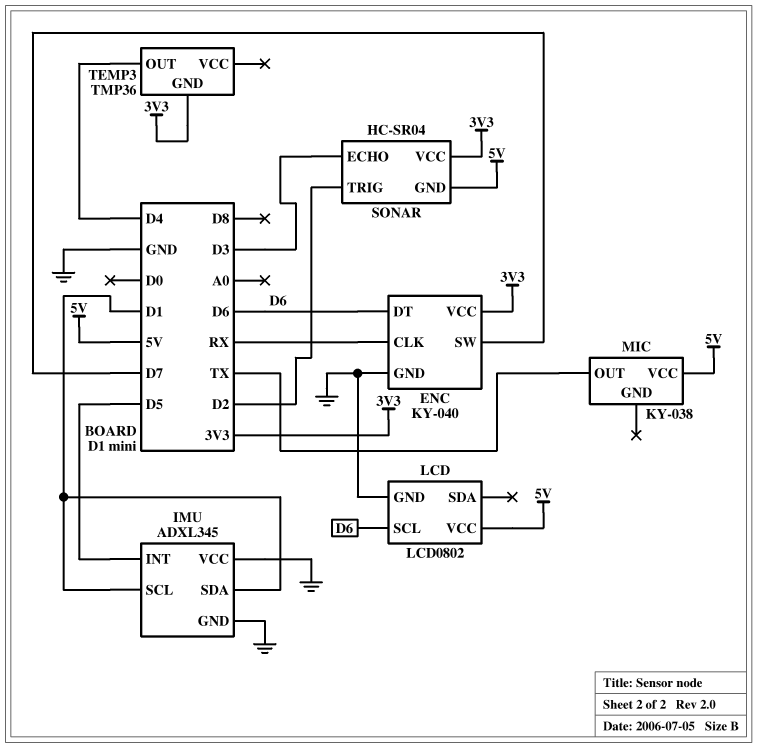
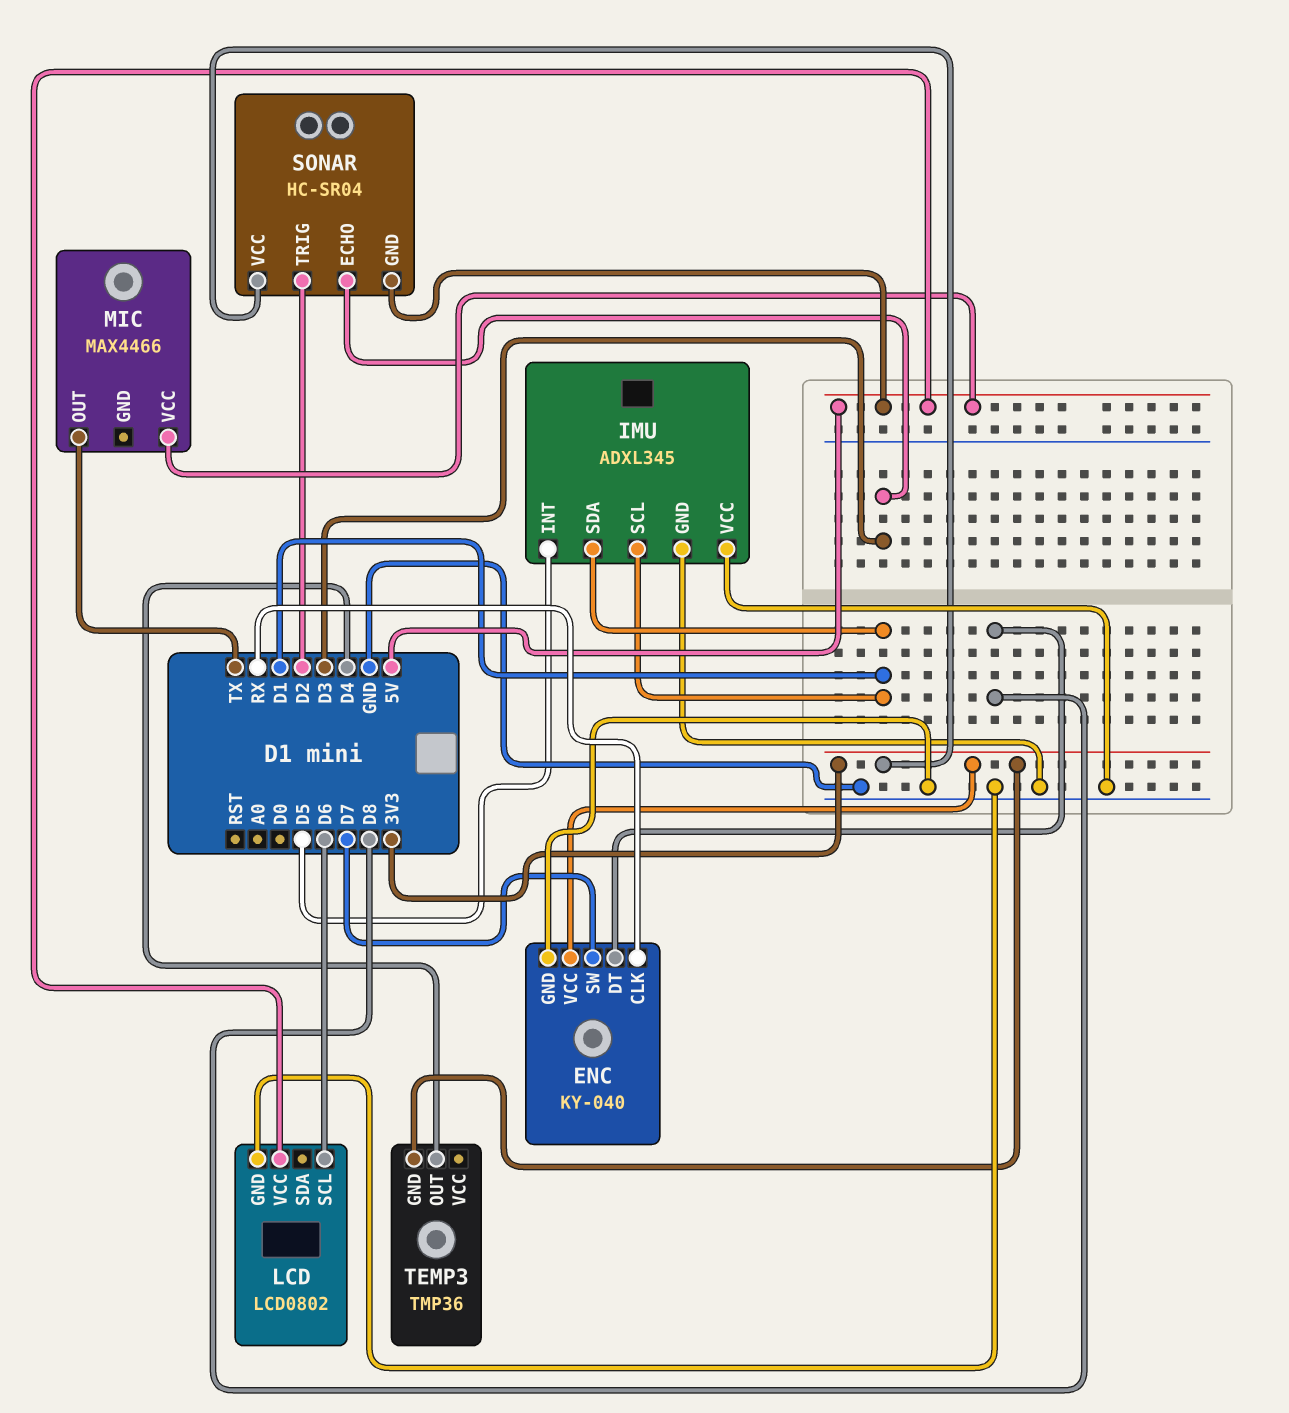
ENC pin DT: D6 -> D8
MIC: KY-038 -> MAX4466

